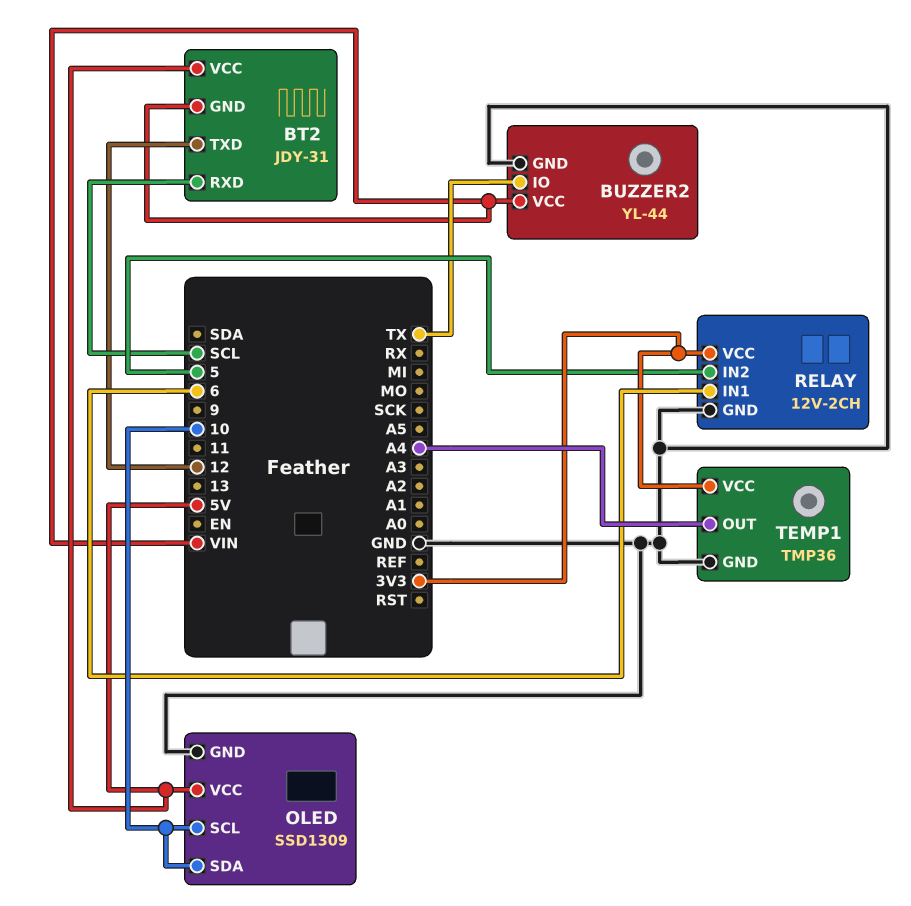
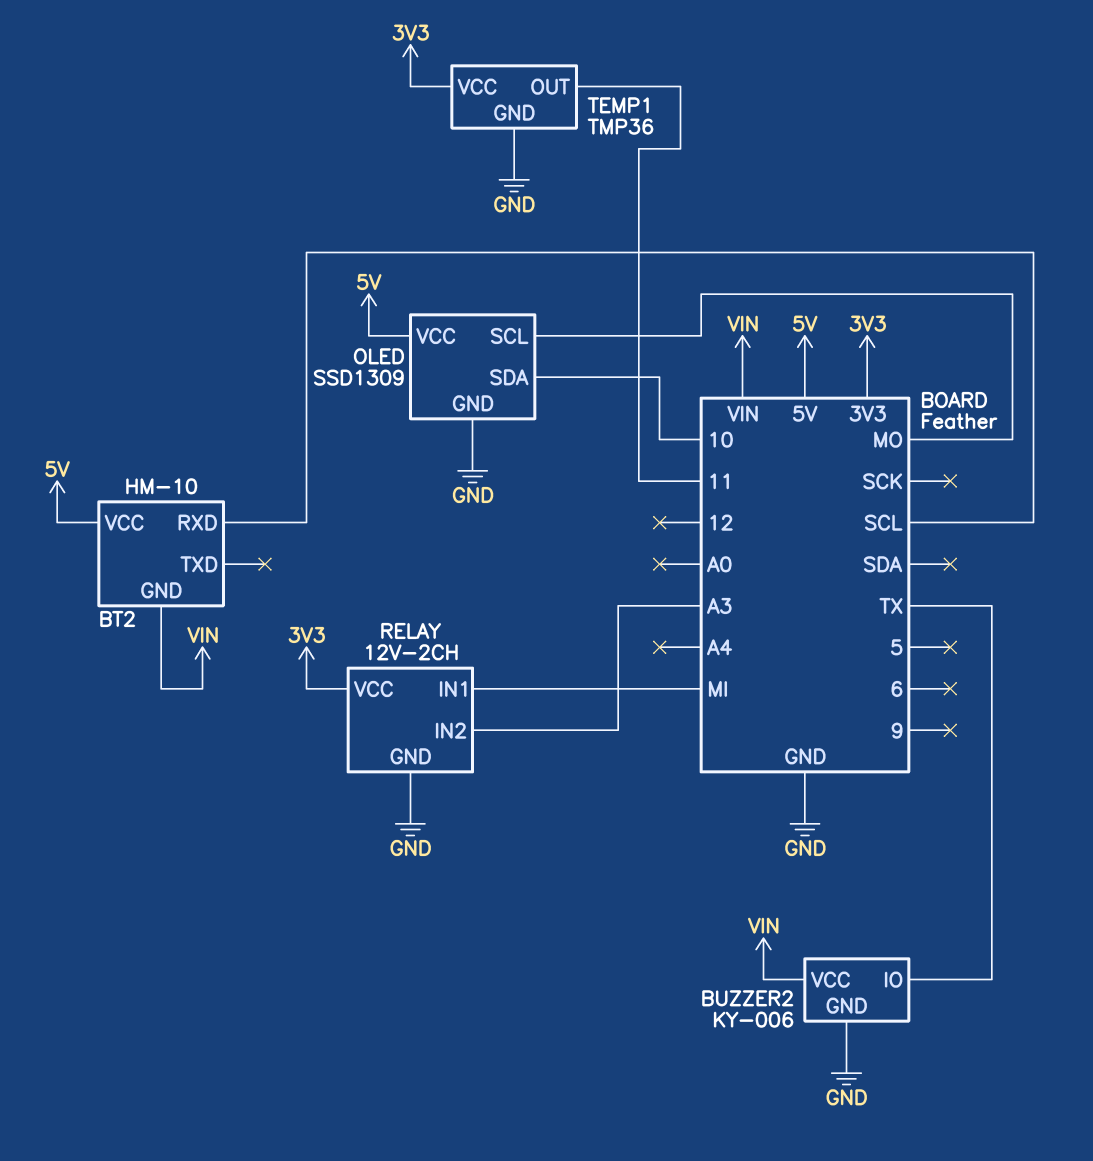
BT2: JDY-31 -> HM-10
BT2 pin TXD: 12 -> none
BUZZER2: YL-44 -> KY-006
OLED pin SCL: 10 -> MO
RELAY pin IN1: 6 -> MI
RELAY pin IN2: 5 -> A3
TEMP1 pin OUT: A4 -> 11

